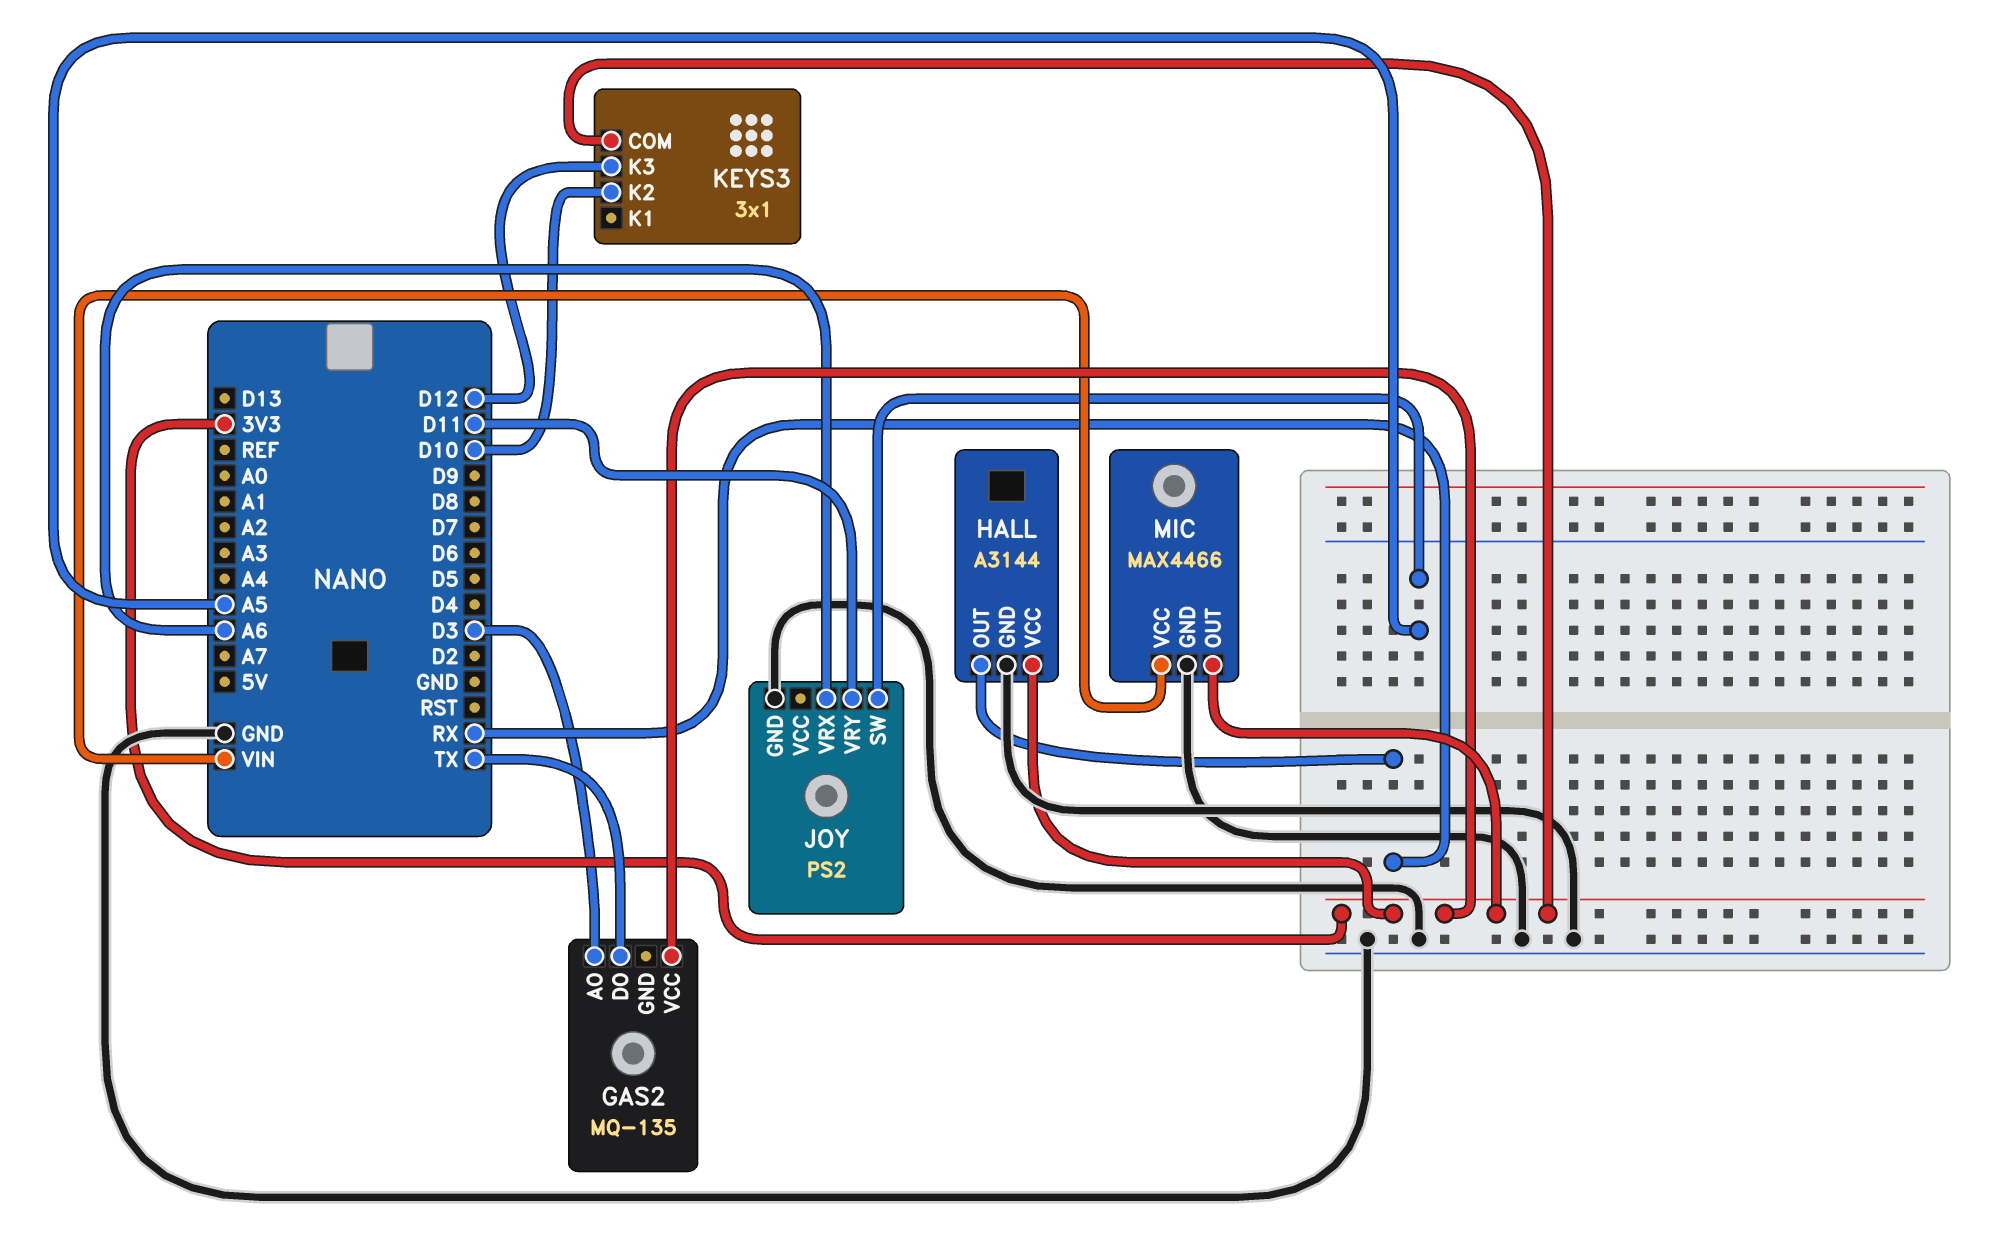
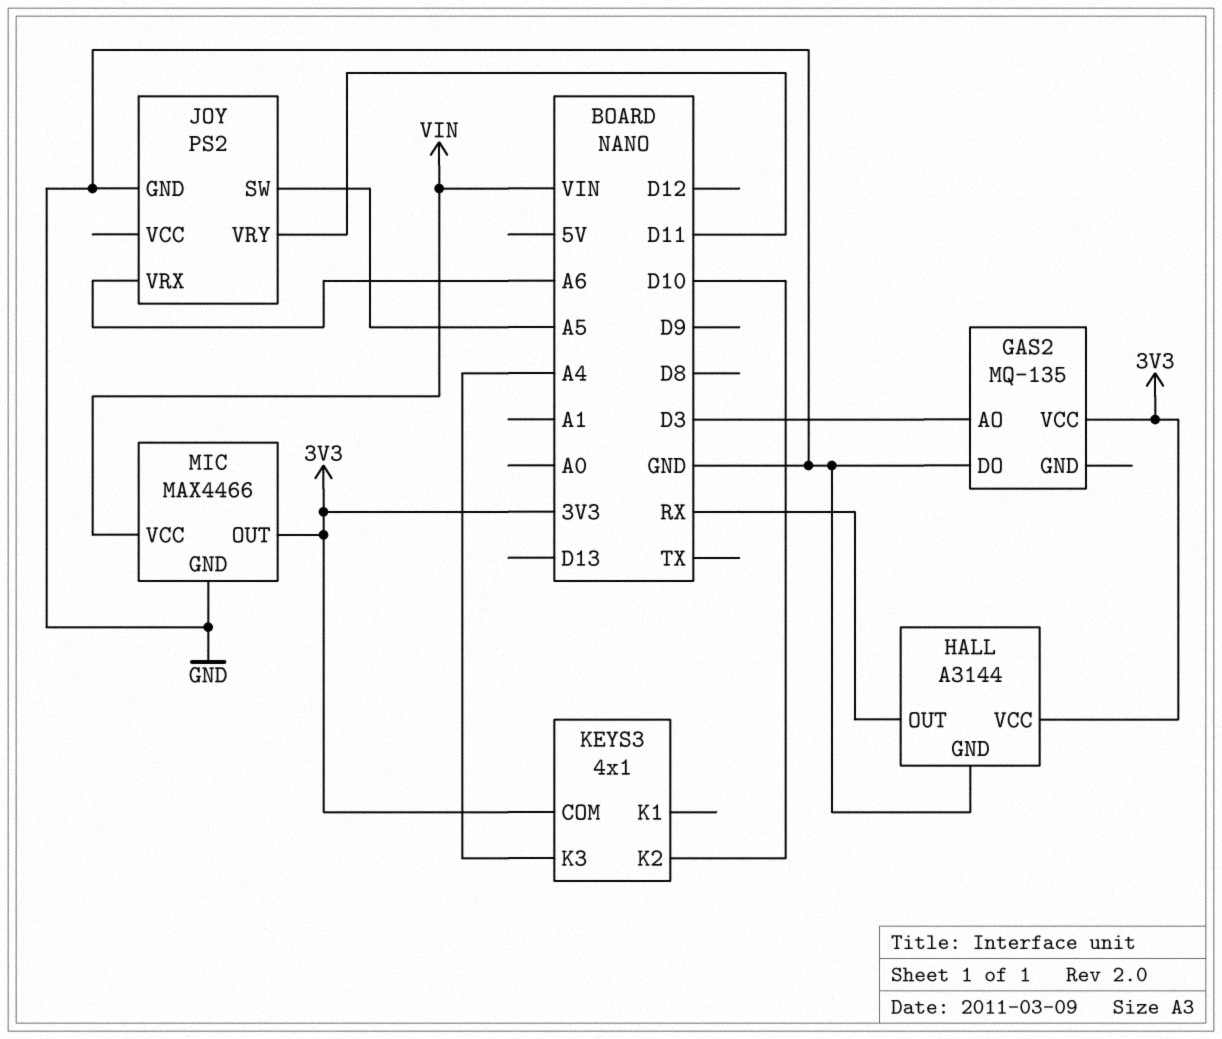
GAS2 pin DO: TX -> GND
KEYS3: 3x1 -> 4x1
KEYS3 pin K3: D12 -> A4

